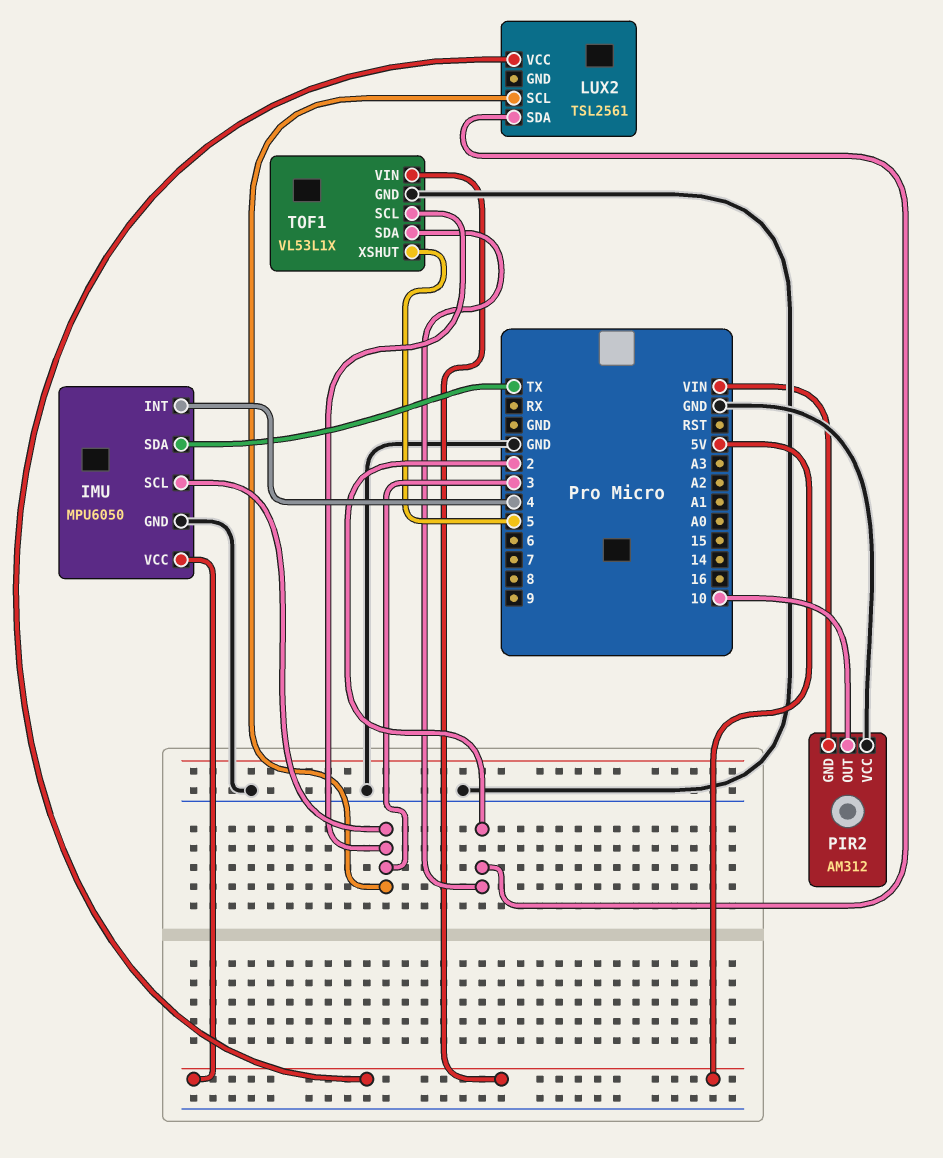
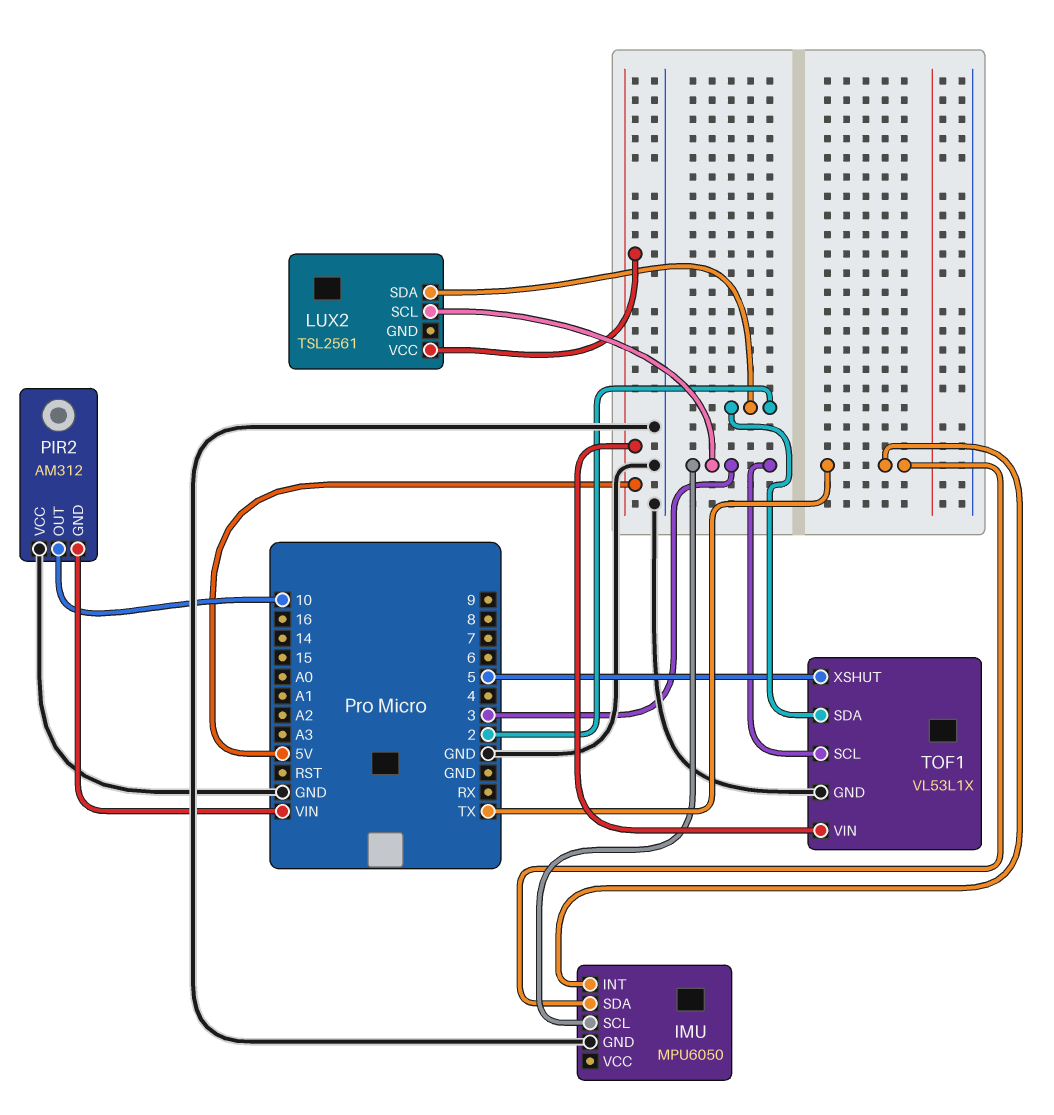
IMU pin INT: 4 -> TX
IMU pin VCC: 5V -> none

